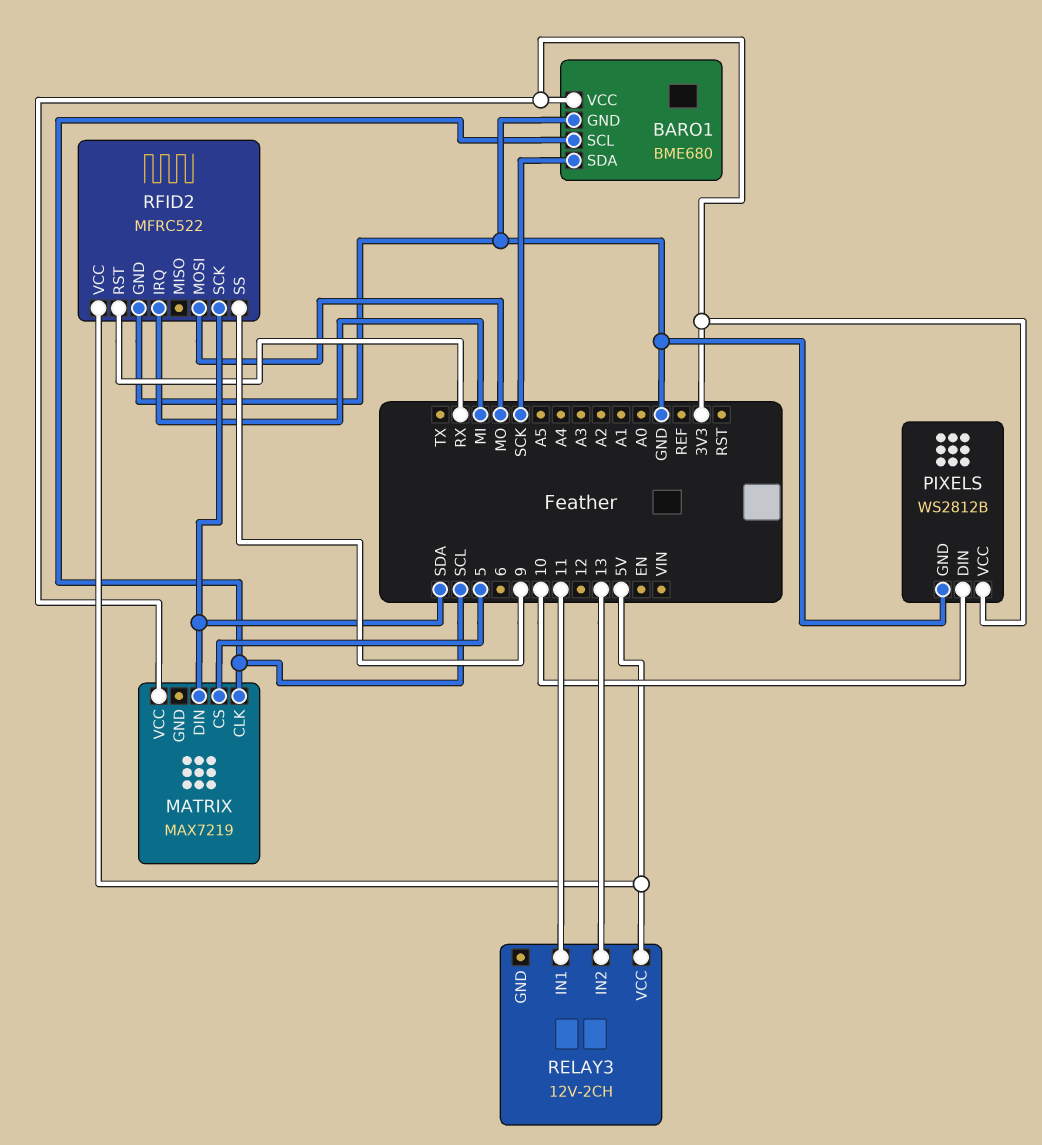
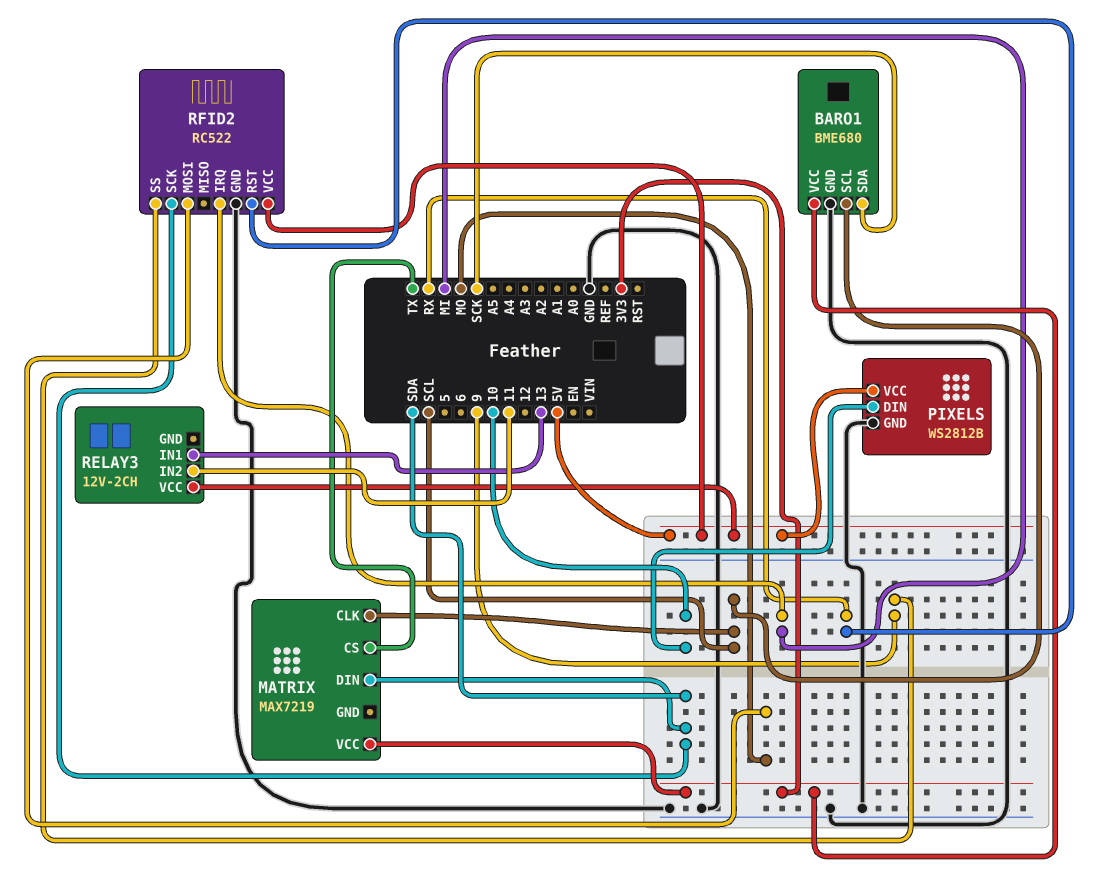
MATRIX pin CS: 5 -> TX
PIXELS pin VCC: 3V3 -> 5V
RELAY3 pin IN1: 11 -> 13
RELAY3 pin IN2: 13 -> 11
RFID2: MFRC522 -> RC522

